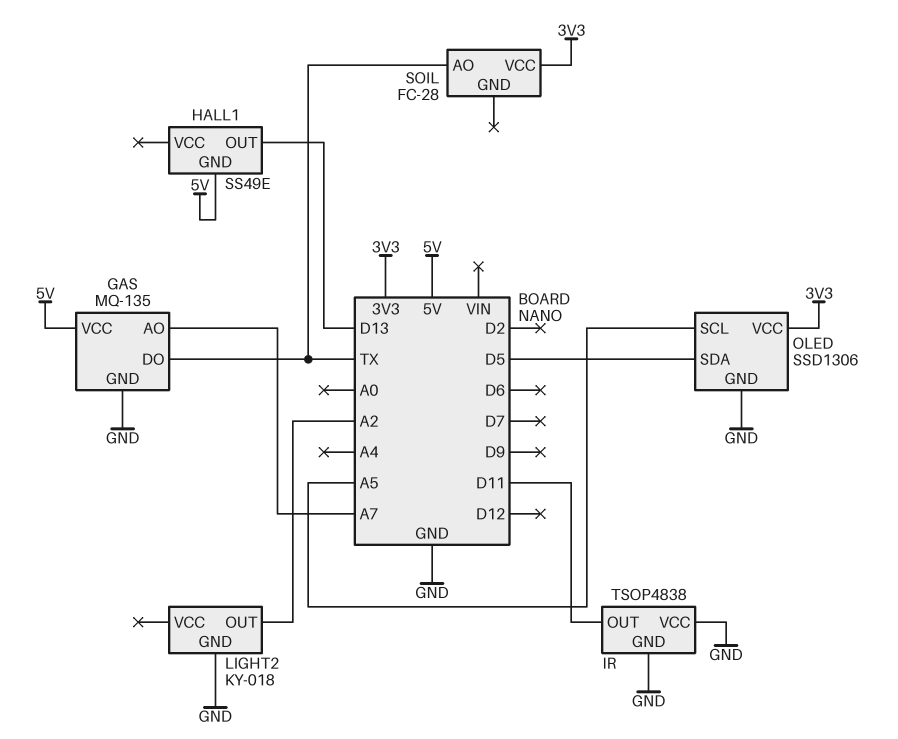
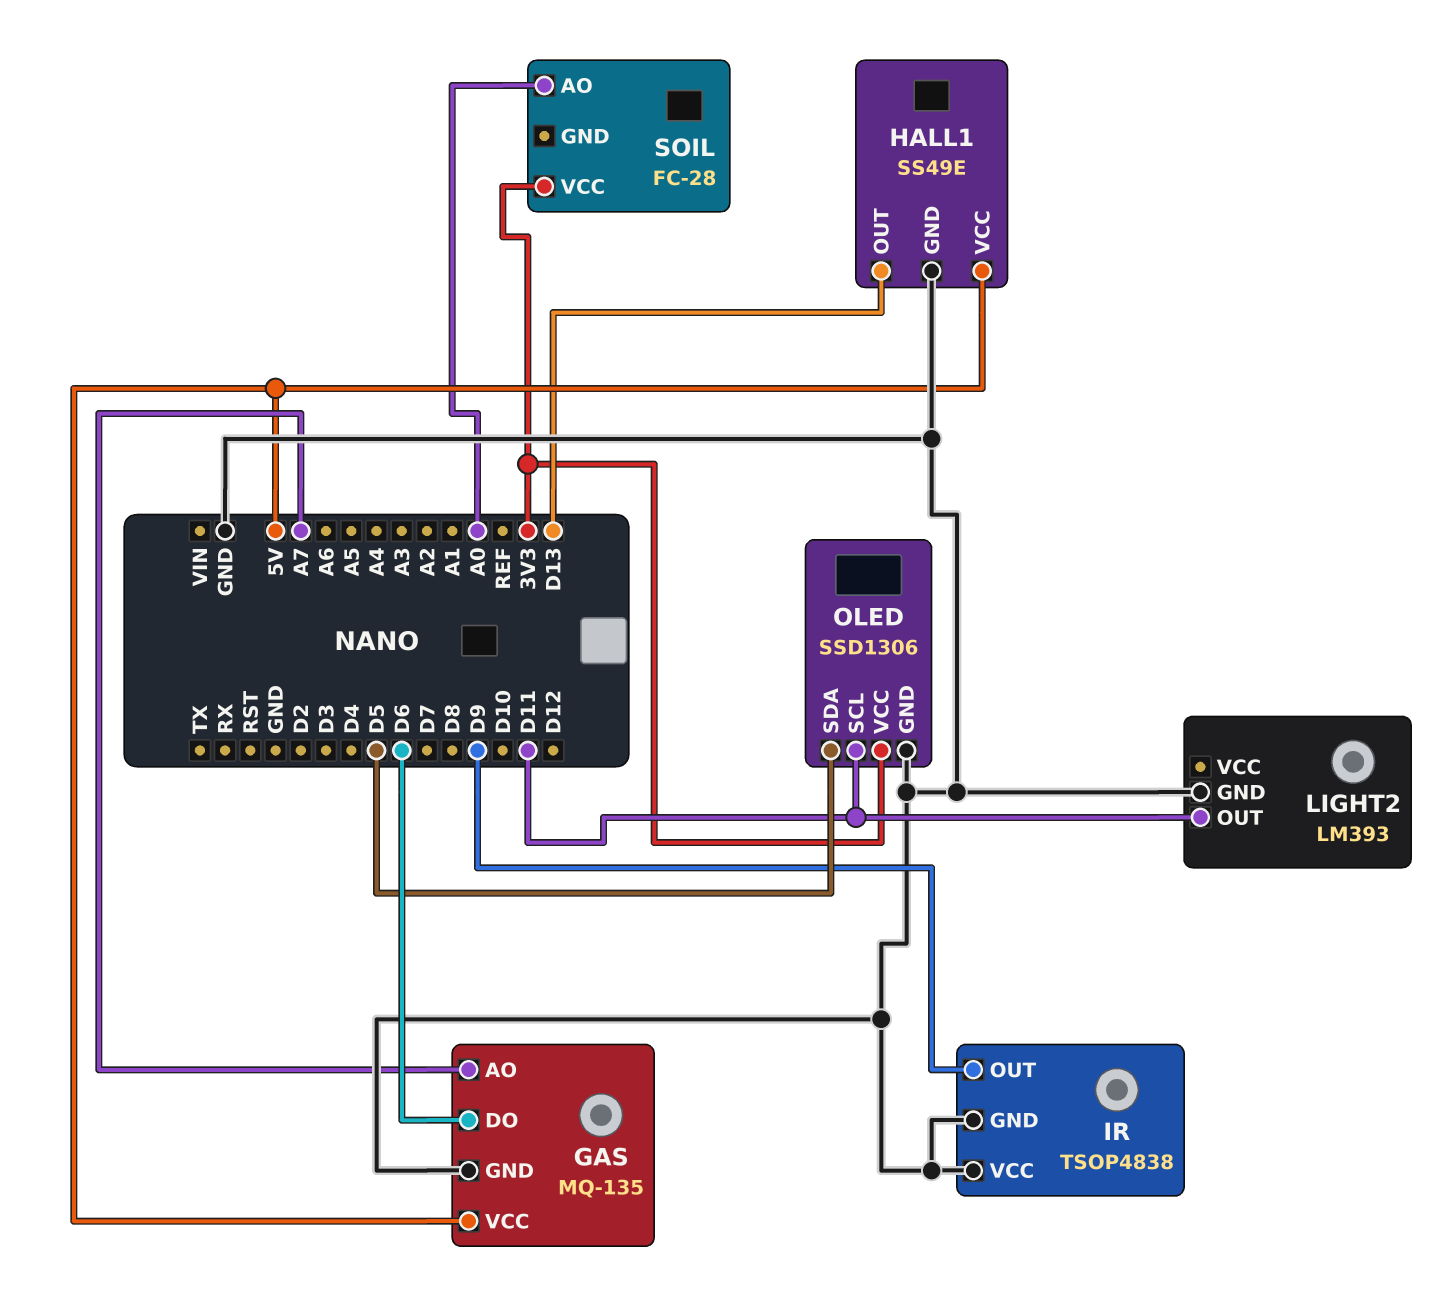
GAS pin DO: TX -> D6
HALL1 pin GND: 5V -> GND
HALL1 pin VCC: none -> 5V
IR pin OUT: D11 -> D9
LIGHT2: KY-018 -> LM393
LIGHT2 pin OUT: A2 -> D11
OLED pin SCL: A5 -> D11
SOIL pin AO: TX -> A0

